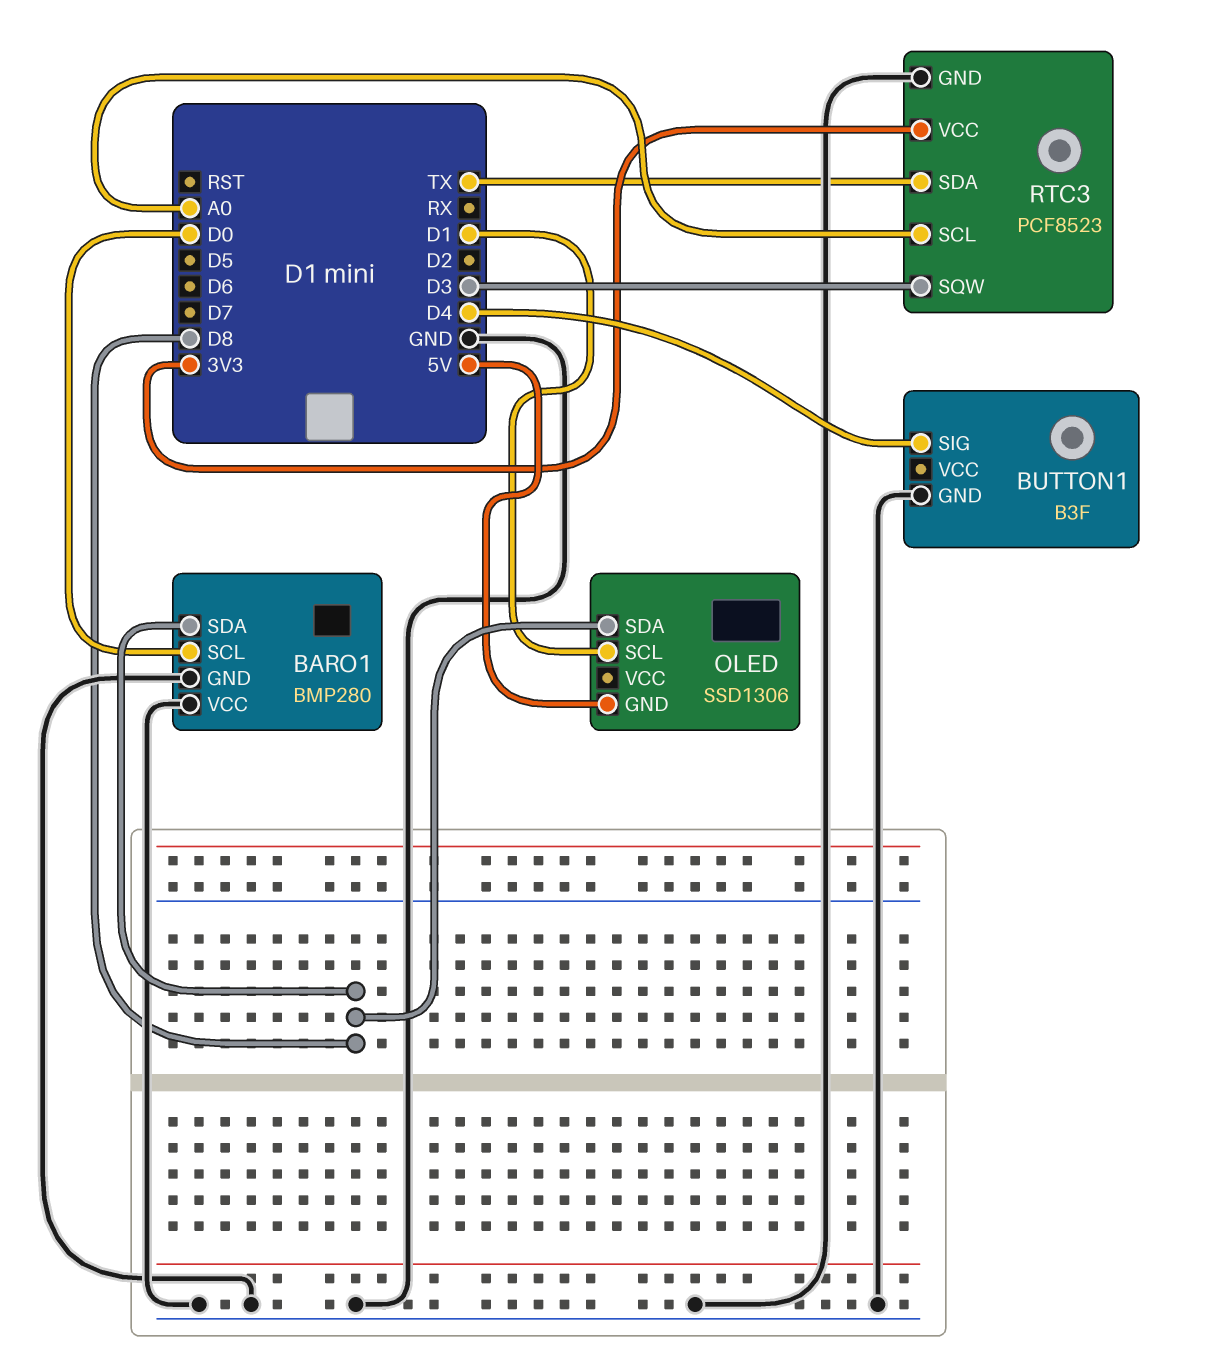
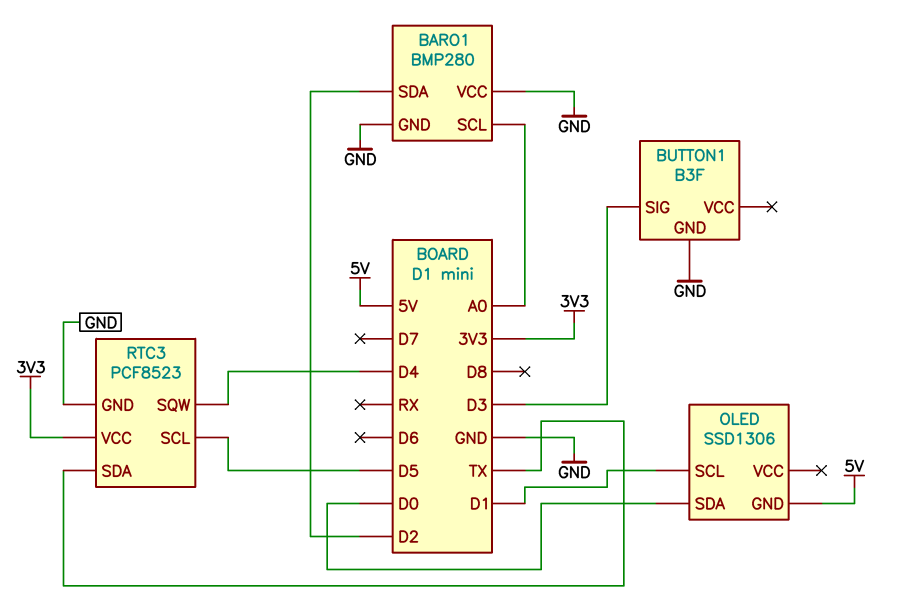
BARO1 pin SCL: D0 -> A0
BARO1 pin SDA: D8 -> D2
BUTTON1 pin SIG: D4 -> D3
OLED pin SDA: D8 -> D0
RTC3 pin SCL: A0 -> D5
RTC3 pin SQW: D3 -> D4

